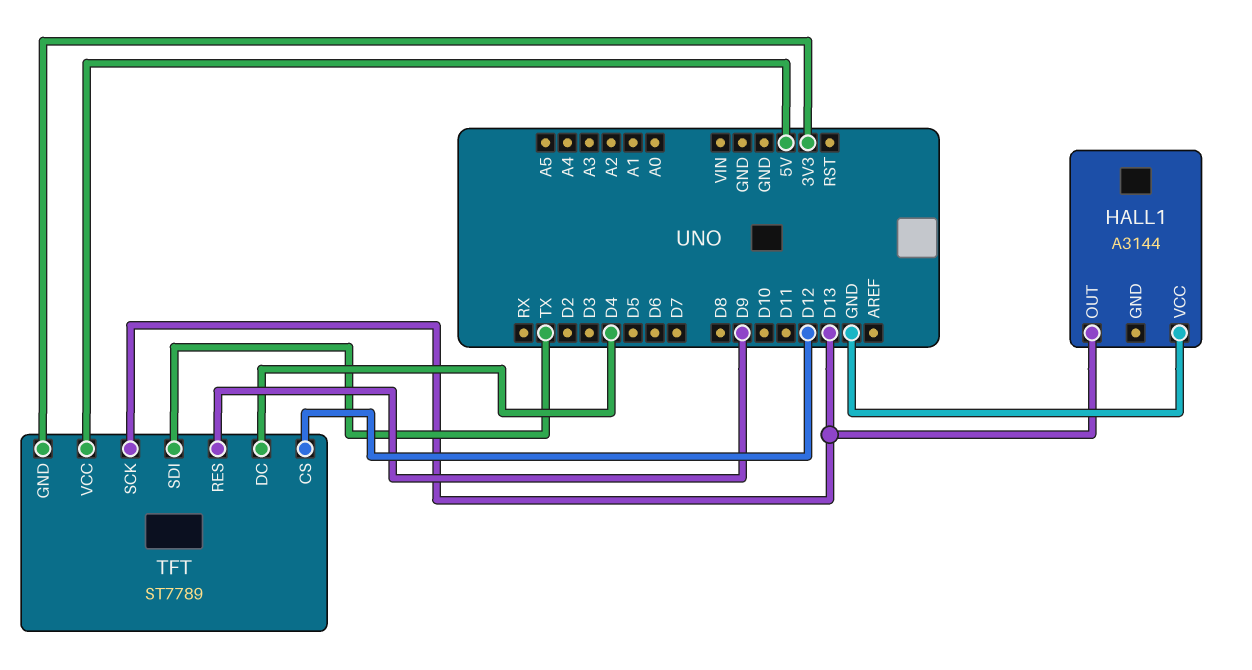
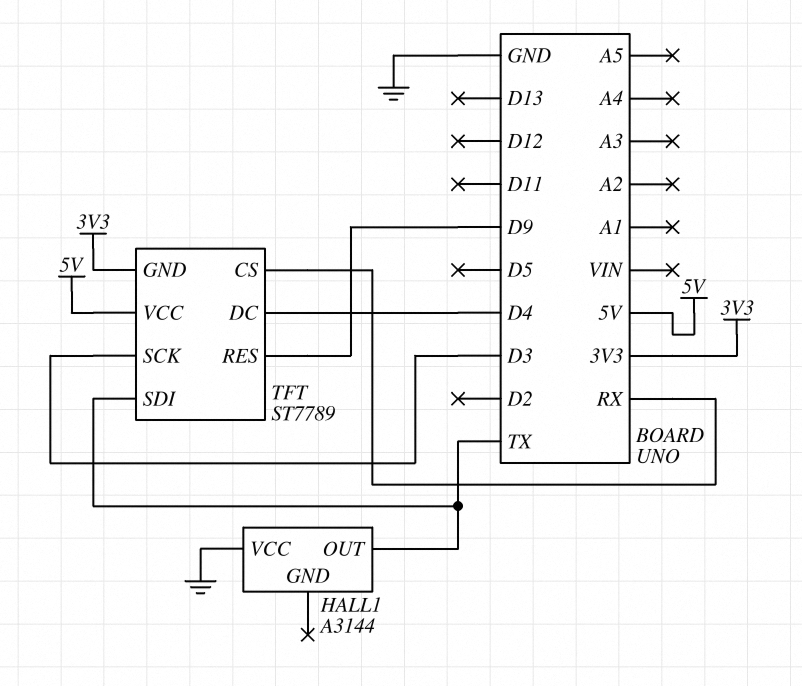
HALL1 pin OUT: D13 -> TX
TFT pin CS: D12 -> RX
TFT pin SCK: D13 -> D3

